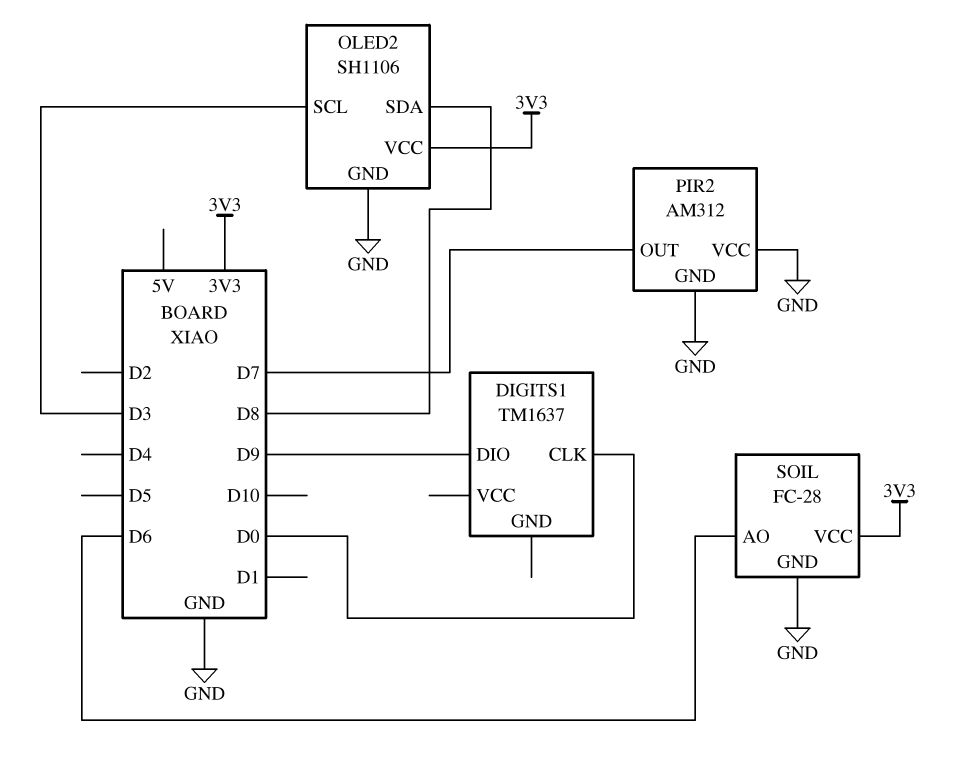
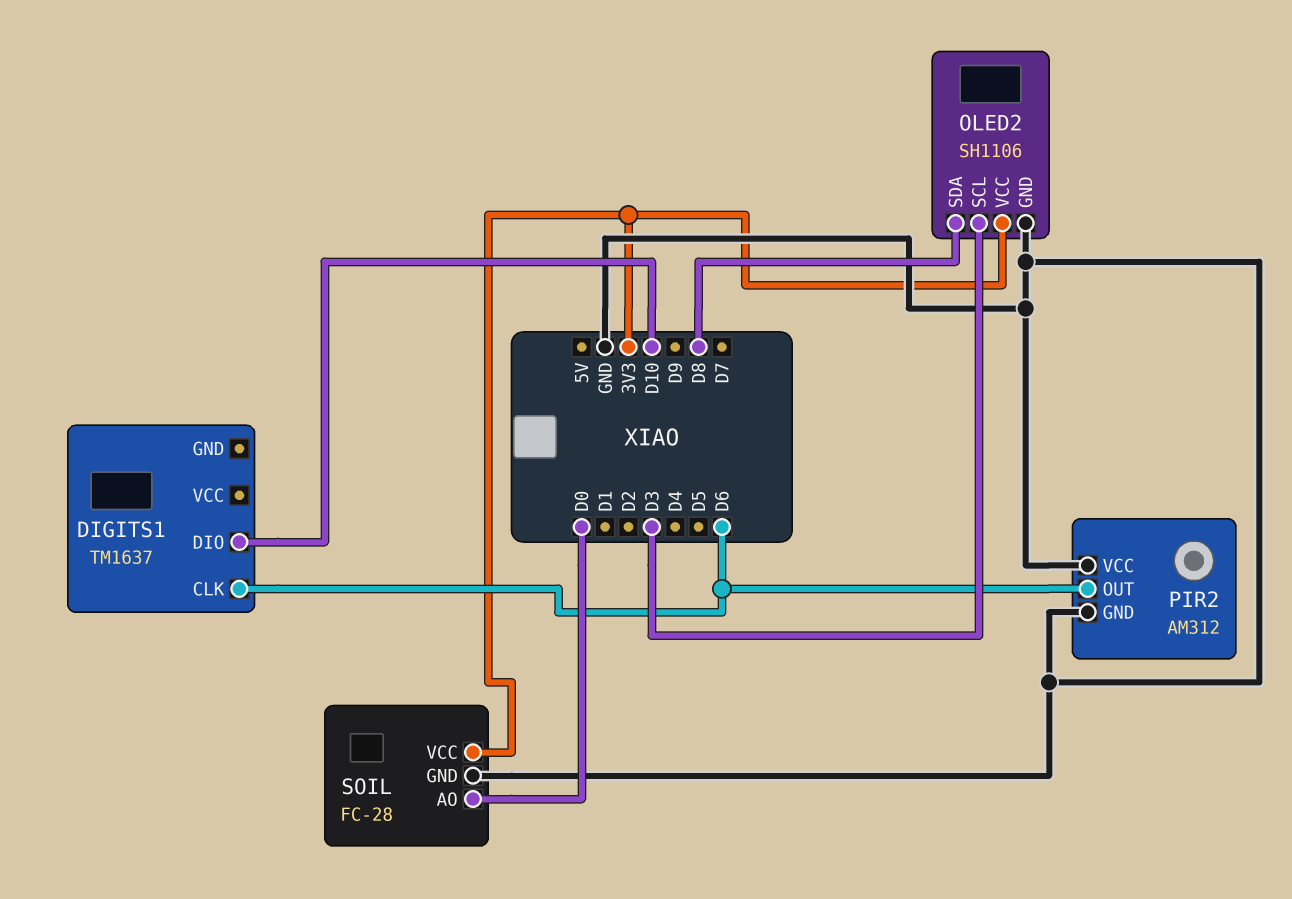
DIGITS1 pin CLK: D0 -> D6
DIGITS1 pin DIO: D9 -> D10
PIR2 pin OUT: D7 -> D6
SOIL pin AO: D6 -> D0

